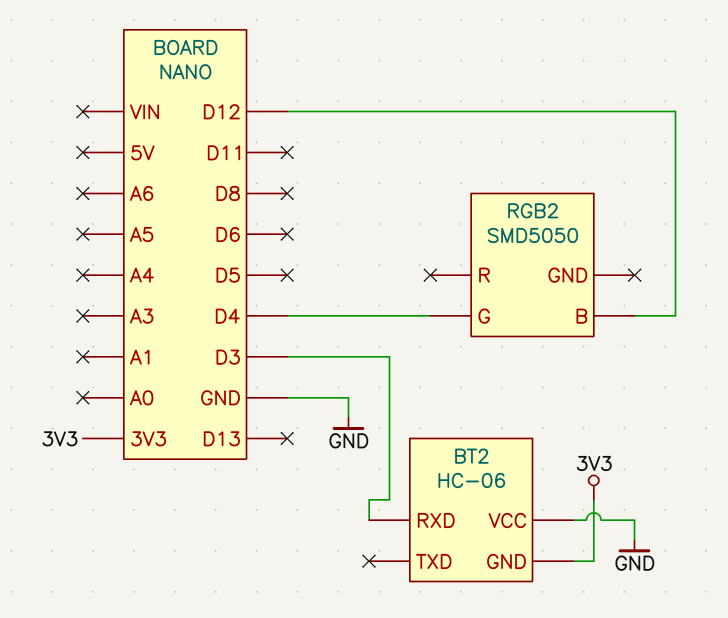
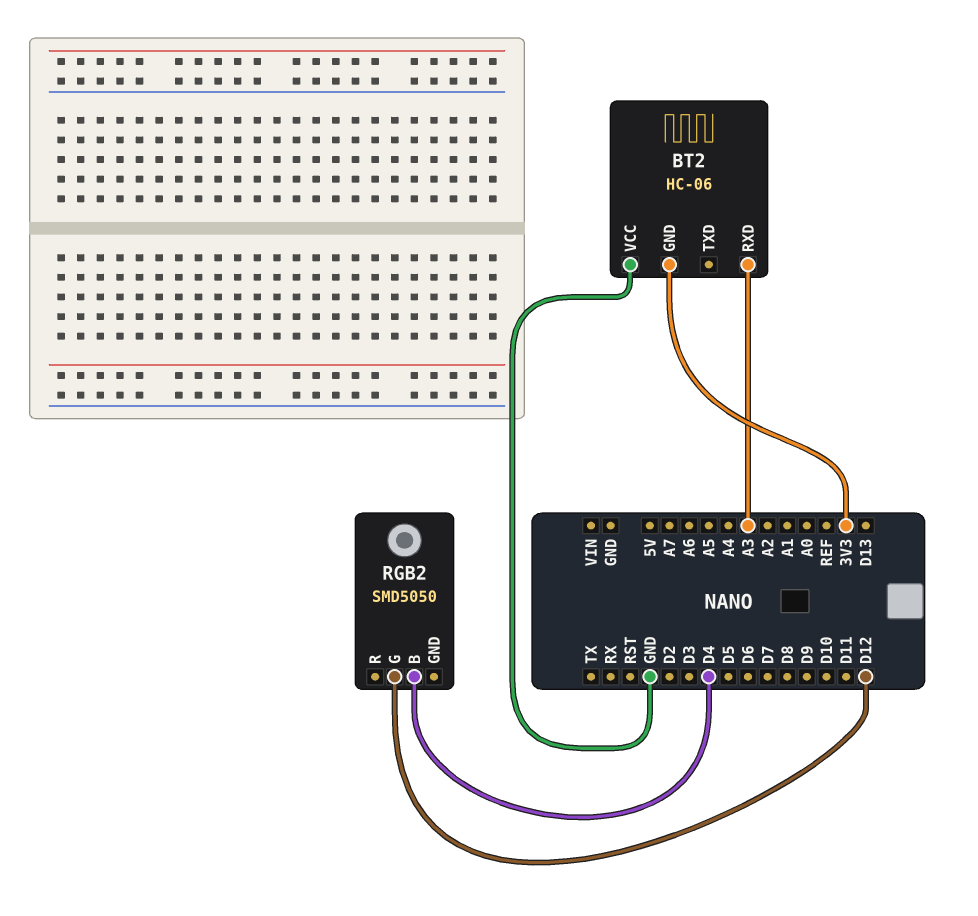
BT2 pin RXD: D3 -> A3
RGB2 pin B: D12 -> D4
RGB2 pin G: D4 -> D12

